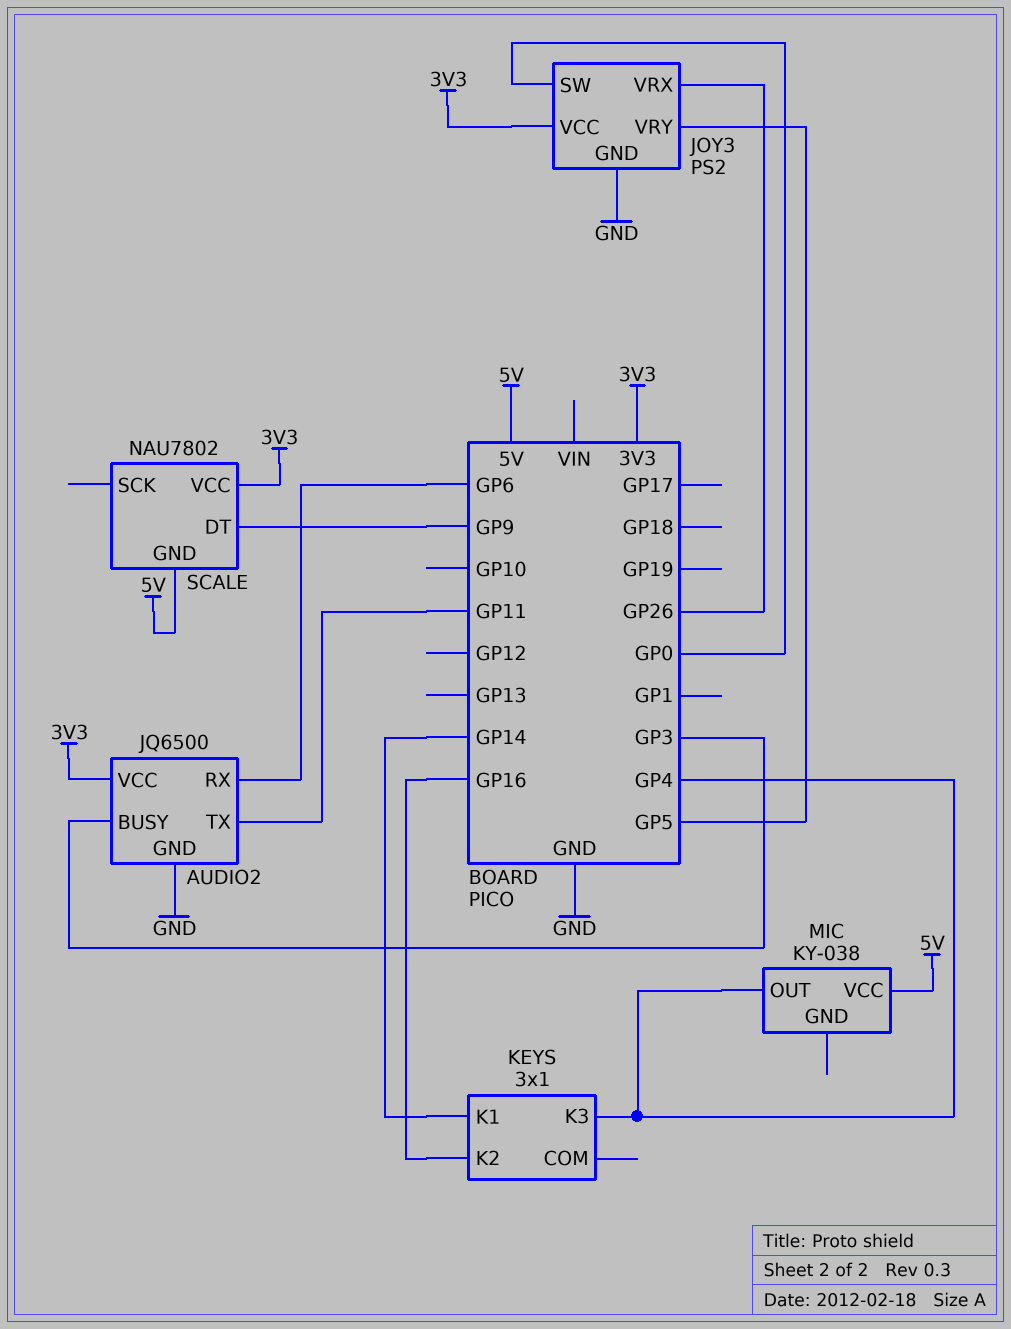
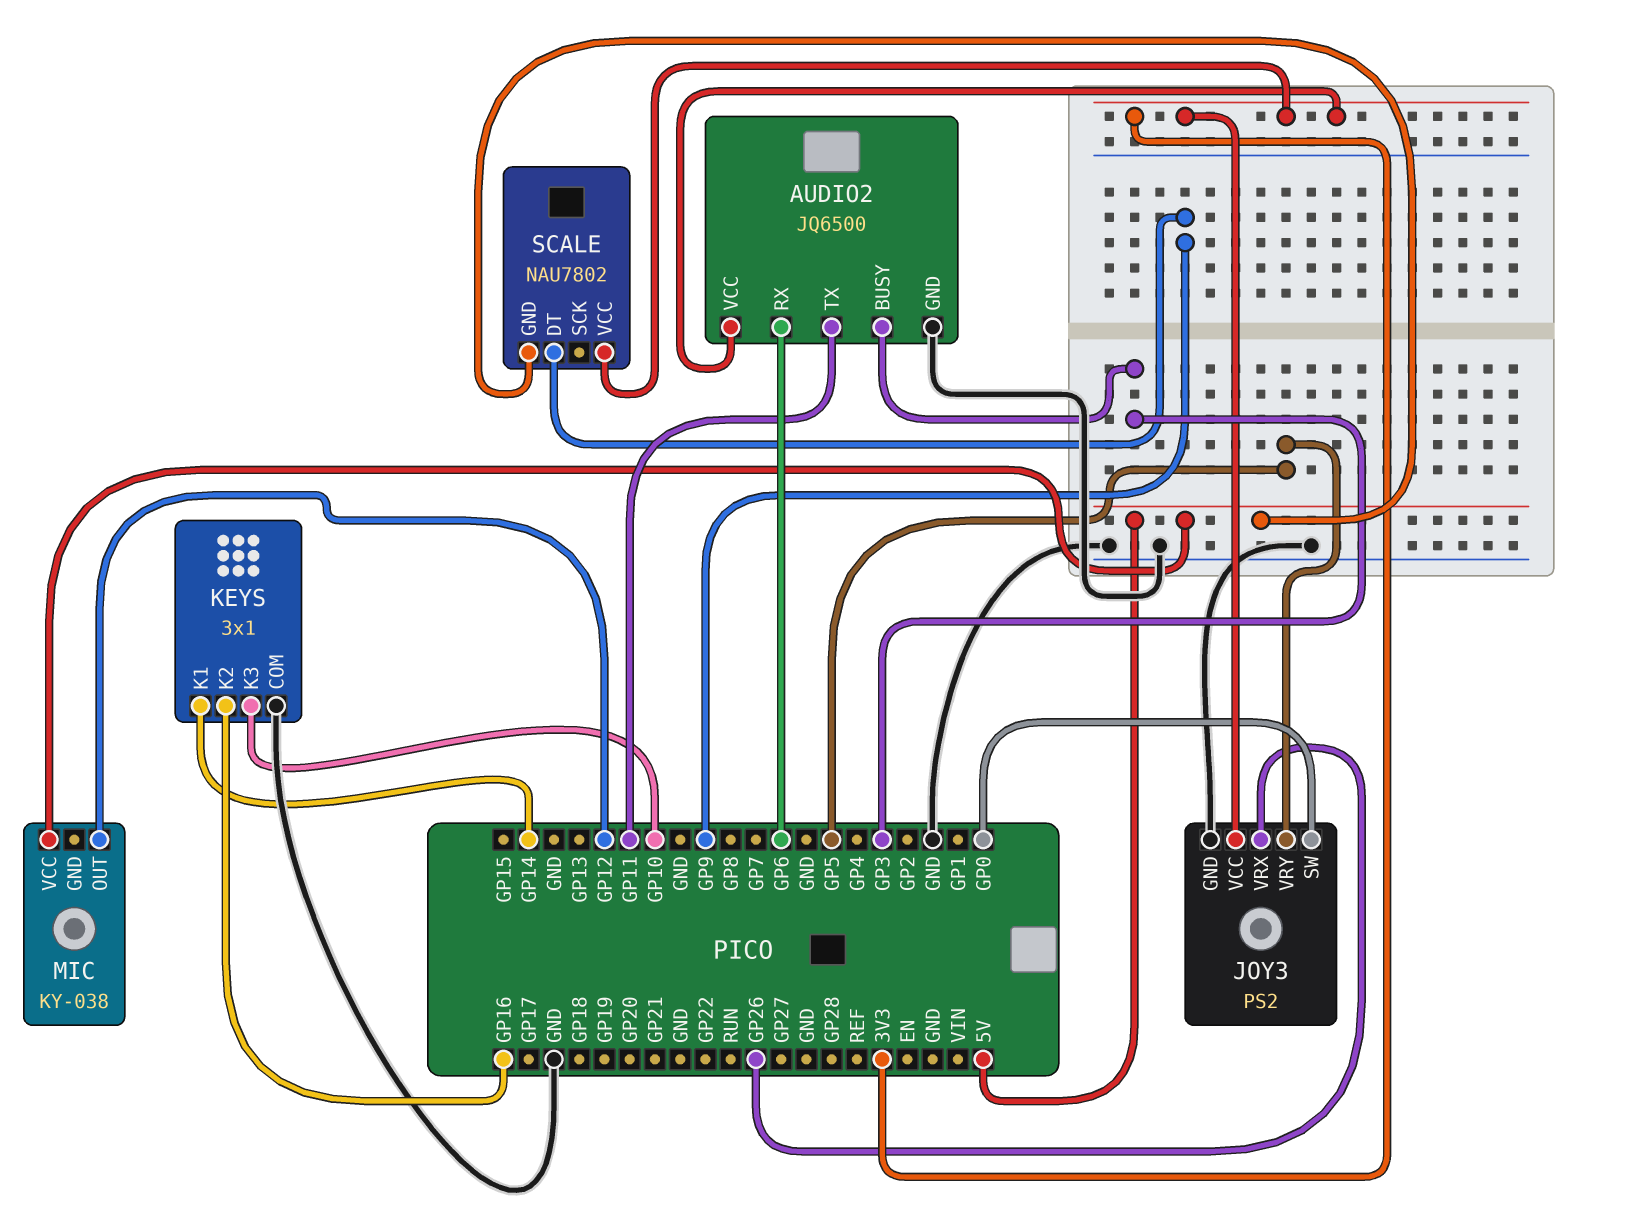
KEYS pin COM: none -> GND
KEYS pin K3: GP4 -> GP10
MIC pin OUT: GP4 -> GP12

